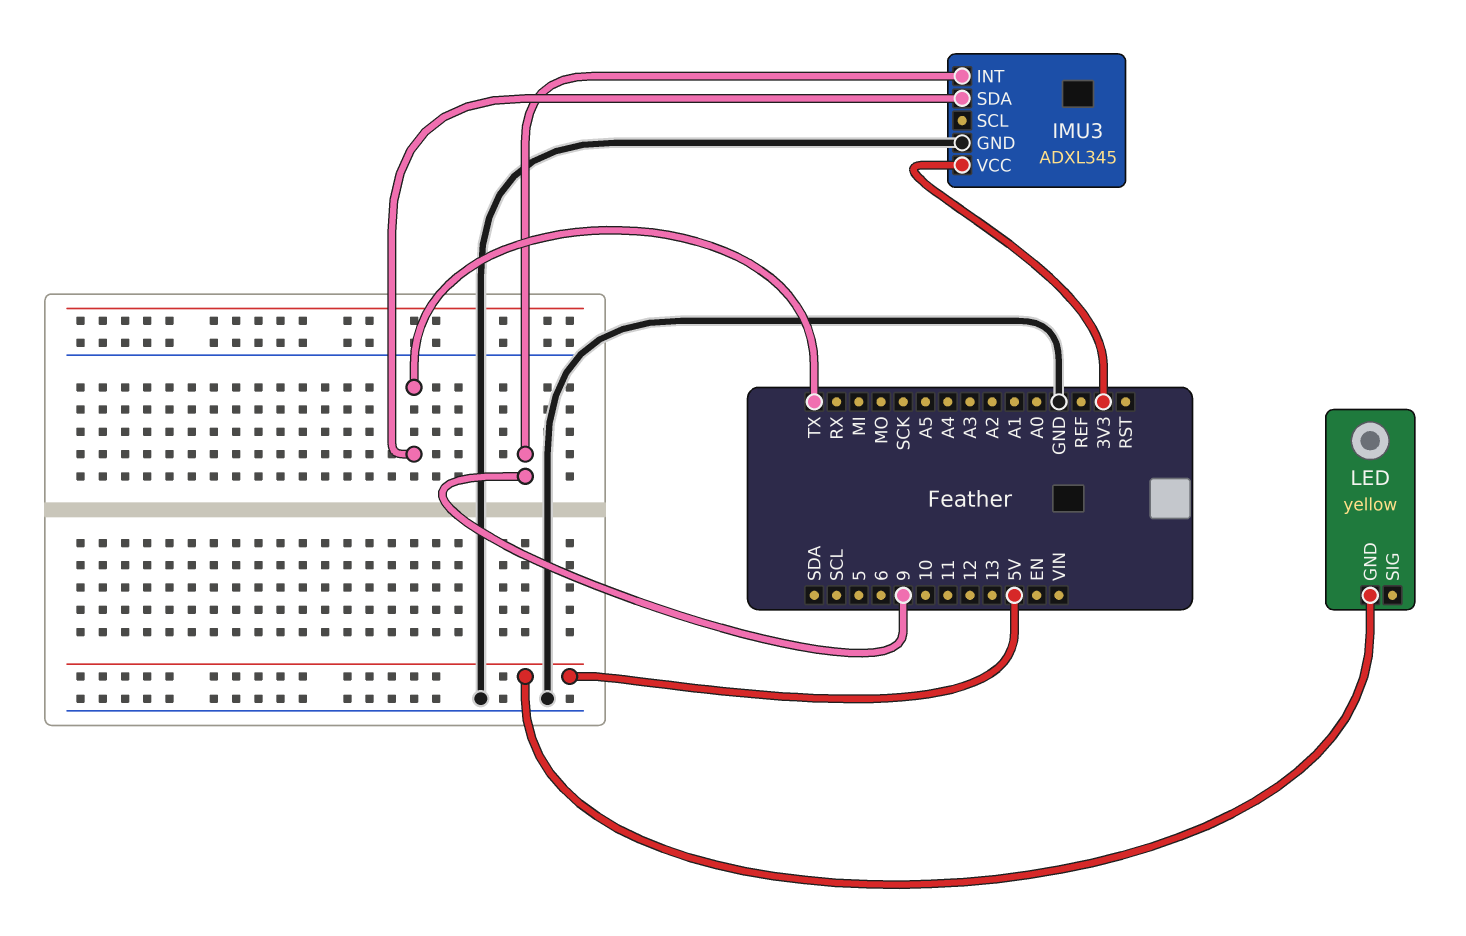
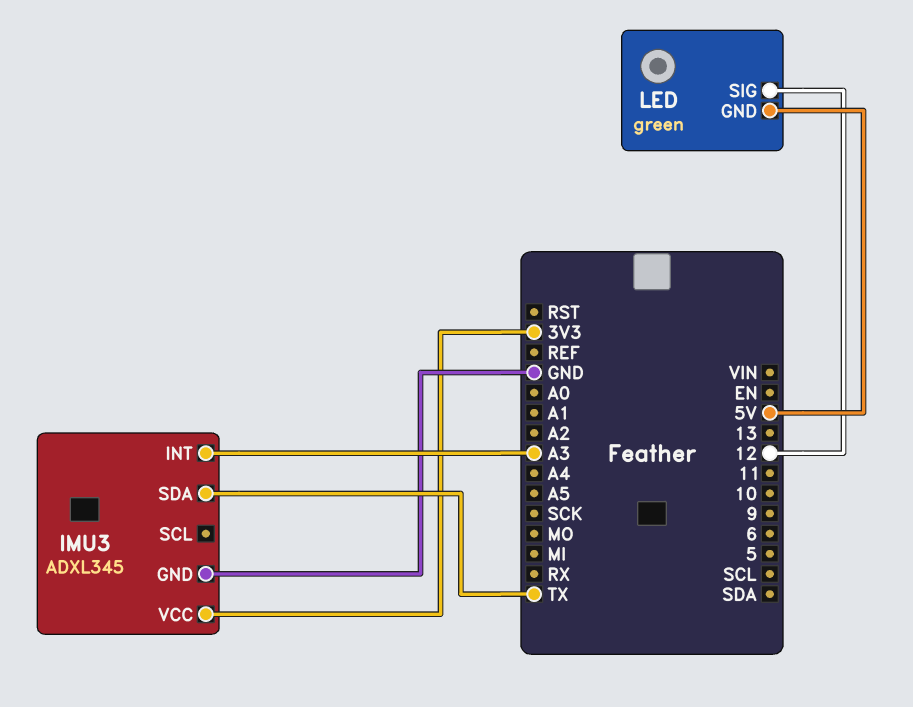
IMU3 pin INT: 9 -> A3
LED: yellow -> green
LED pin SIG: none -> 12

